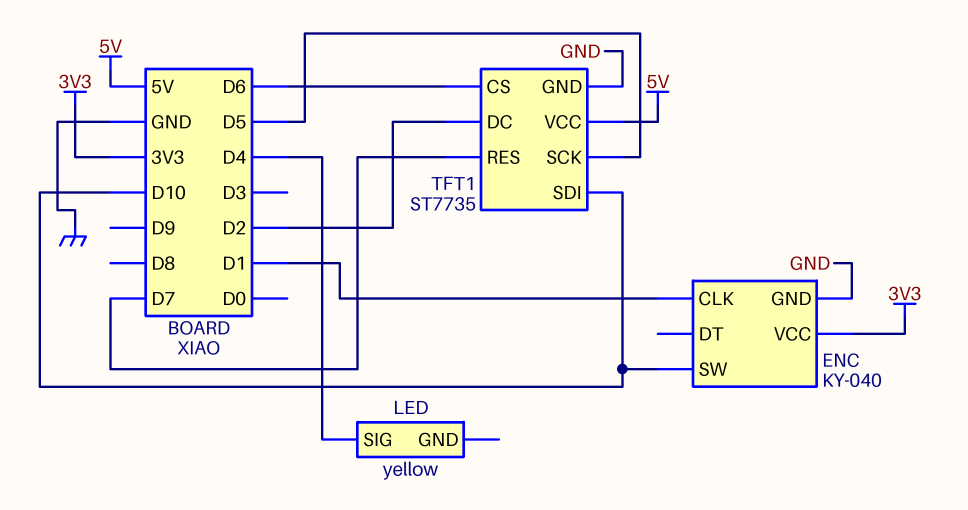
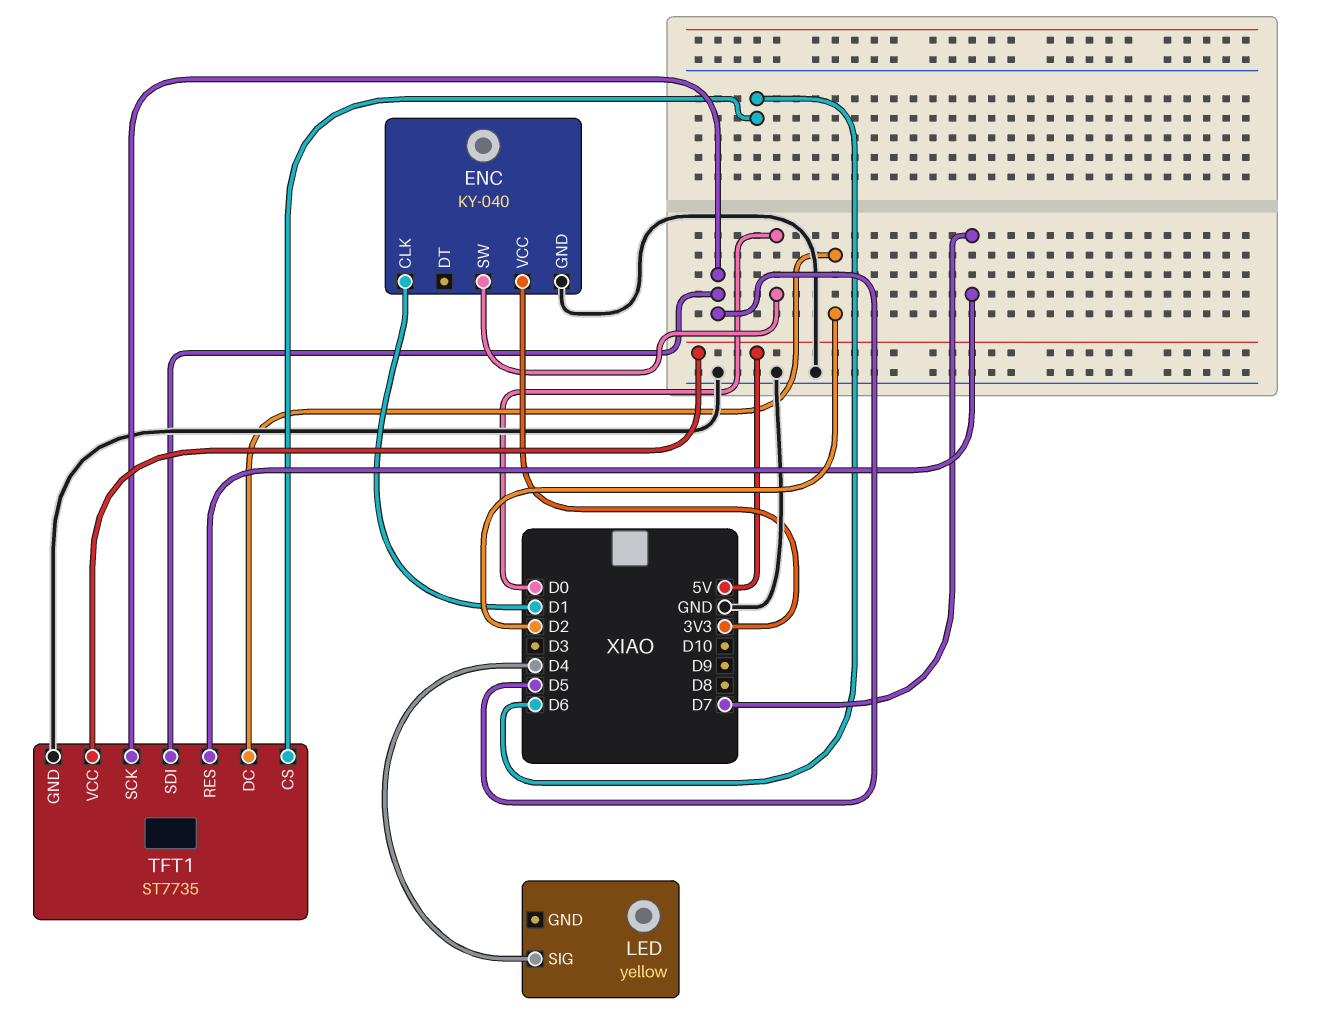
ENC pin SW: D10 -> D0
TFT1 pin SDI: D10 -> D5

